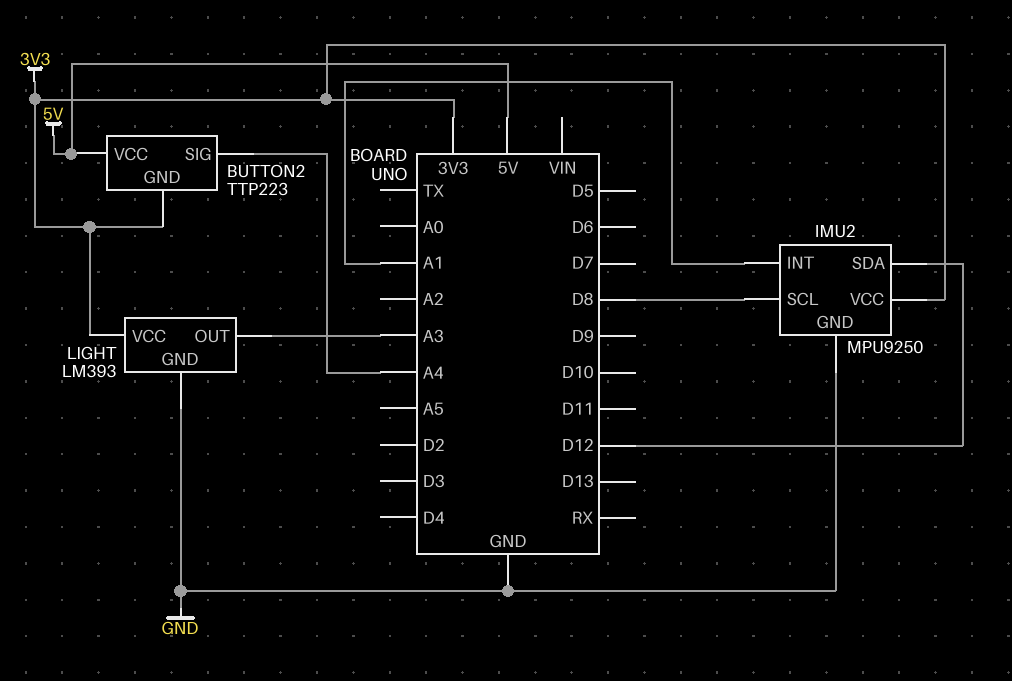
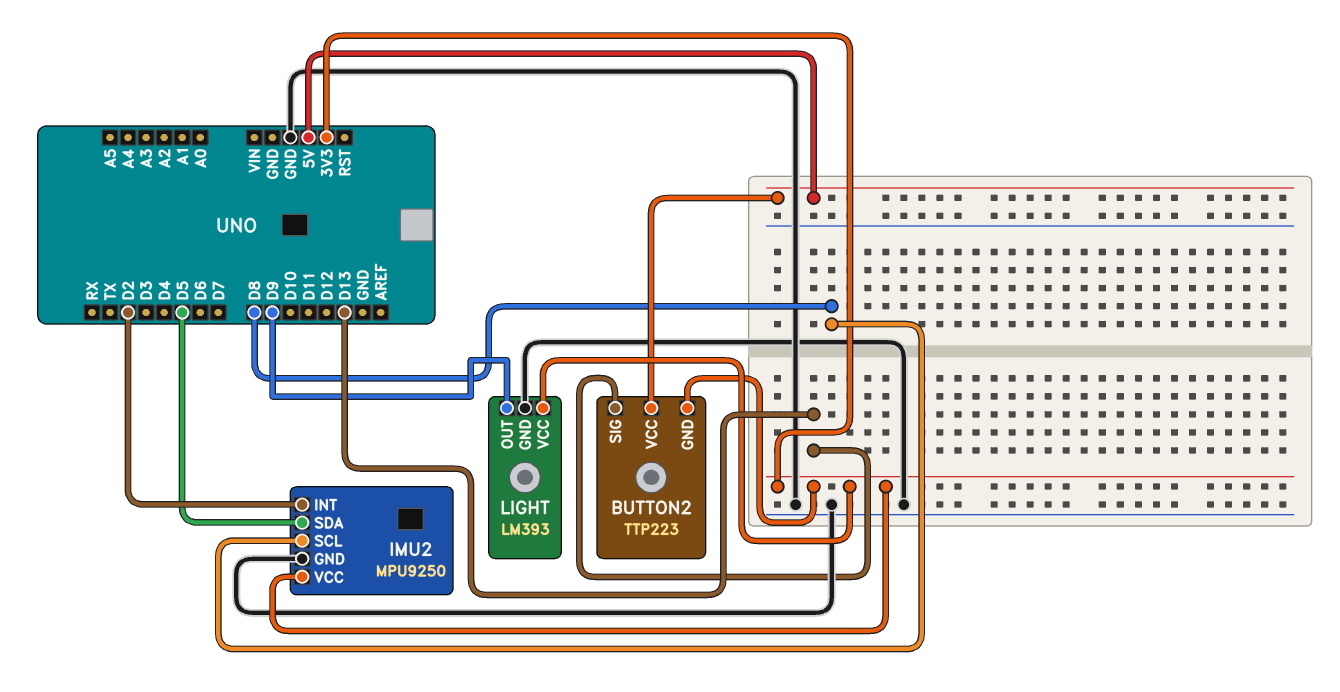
BUTTON2 pin SIG: A4 -> D13
IMU2 pin INT: A1 -> D2
IMU2 pin SDA: D12 -> D5
LIGHT pin OUT: A3 -> D9

